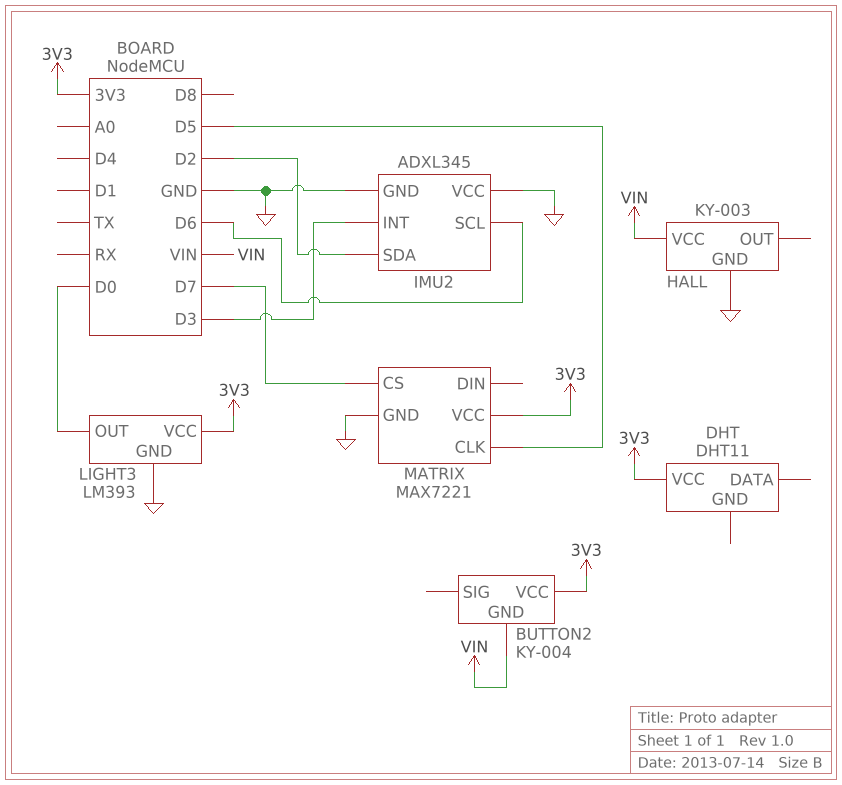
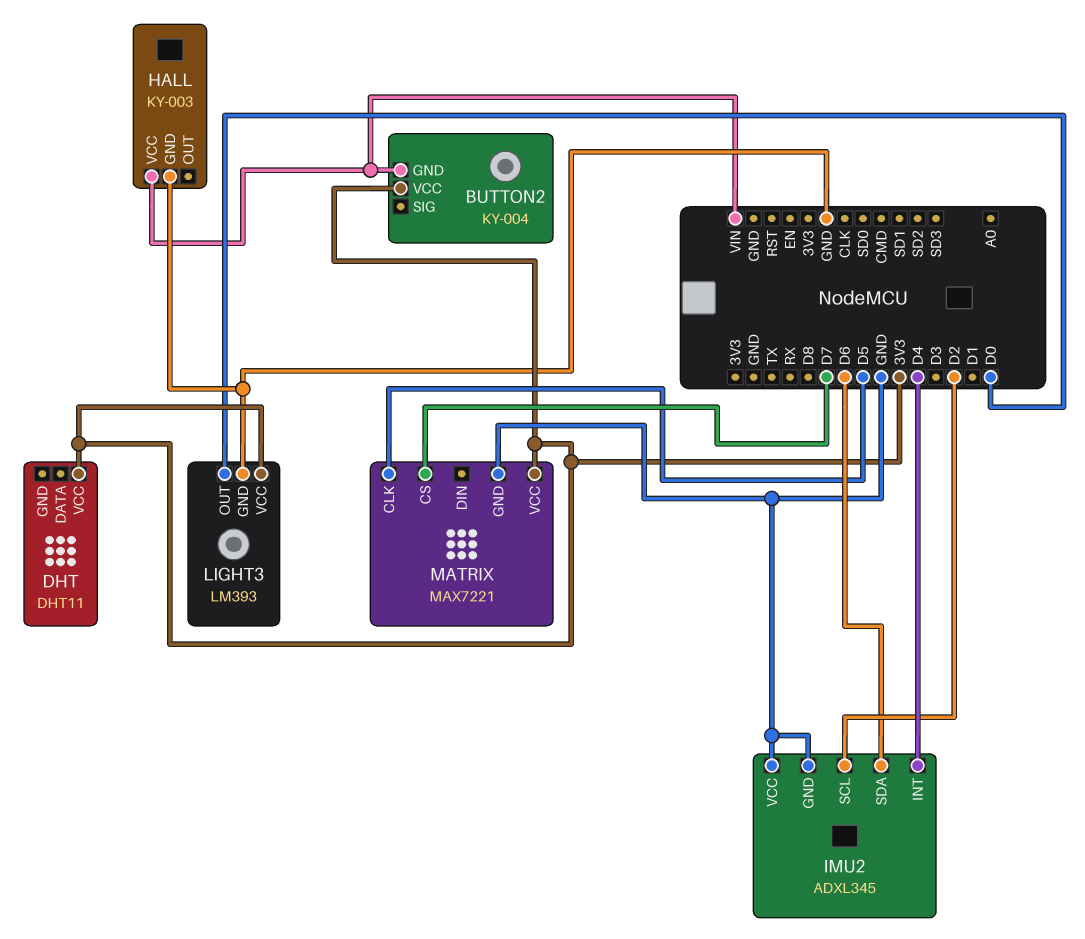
IMU2 pin INT: D3 -> D4
IMU2 pin SCL: D6 -> D2
IMU2 pin SDA: D2 -> D6

